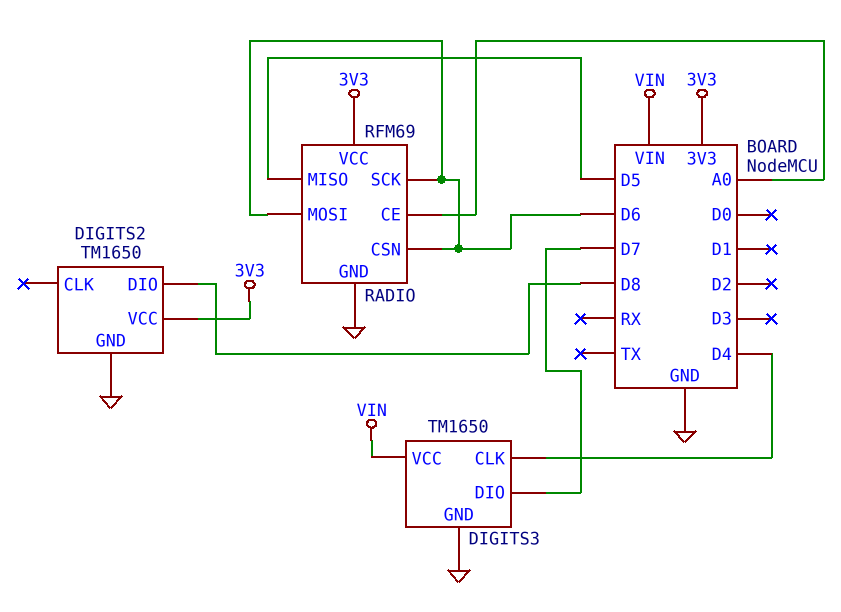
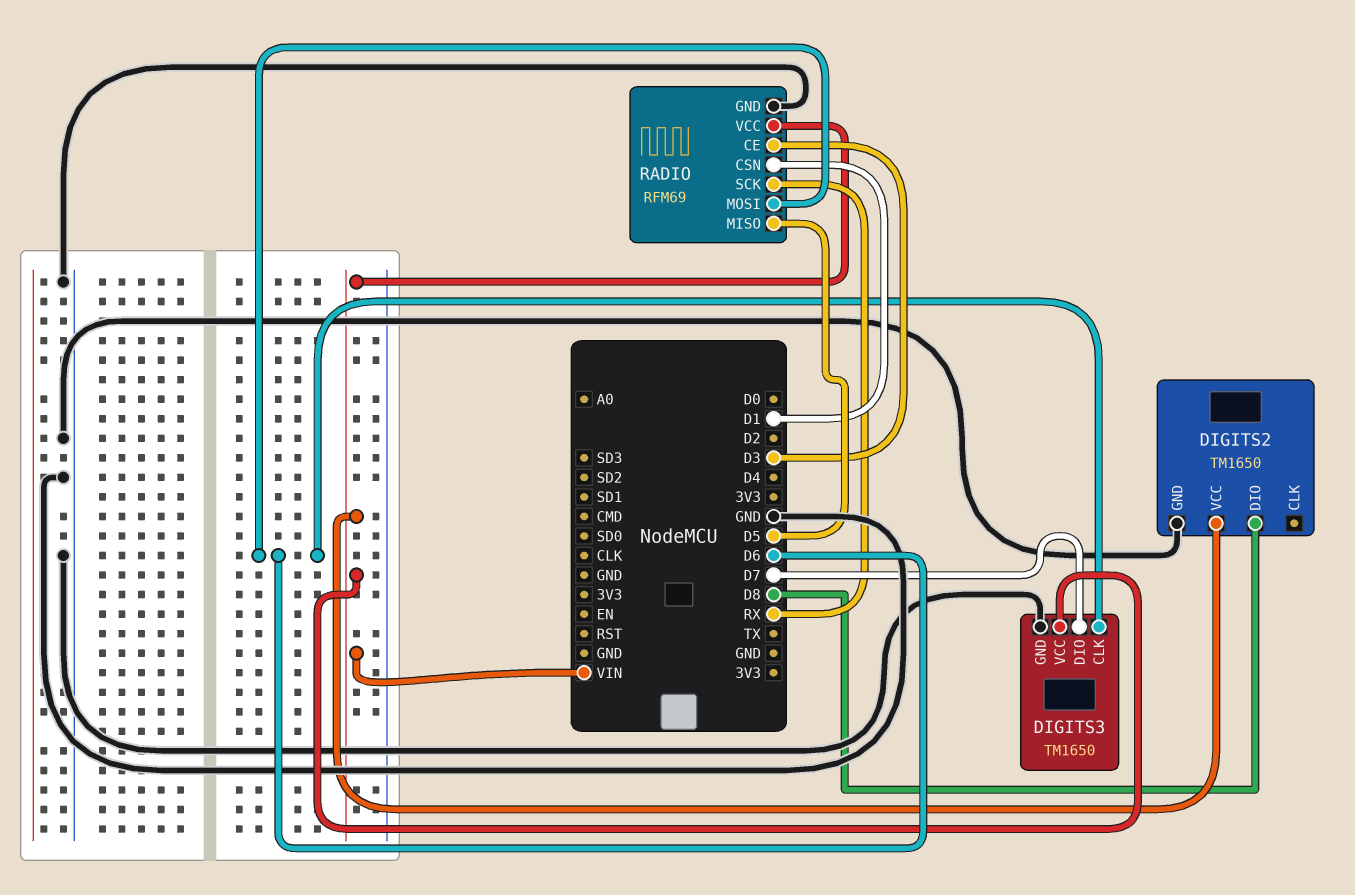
DIGITS2 pin VCC: 3V3 -> VIN
DIGITS3 pin CLK: D4 -> D6
RADIO pin CE: A0 -> D3
RADIO pin CSN: D6 -> D1
RADIO pin SCK: D6 -> RX
RADIO pin VCC: 3V3 -> VIN

